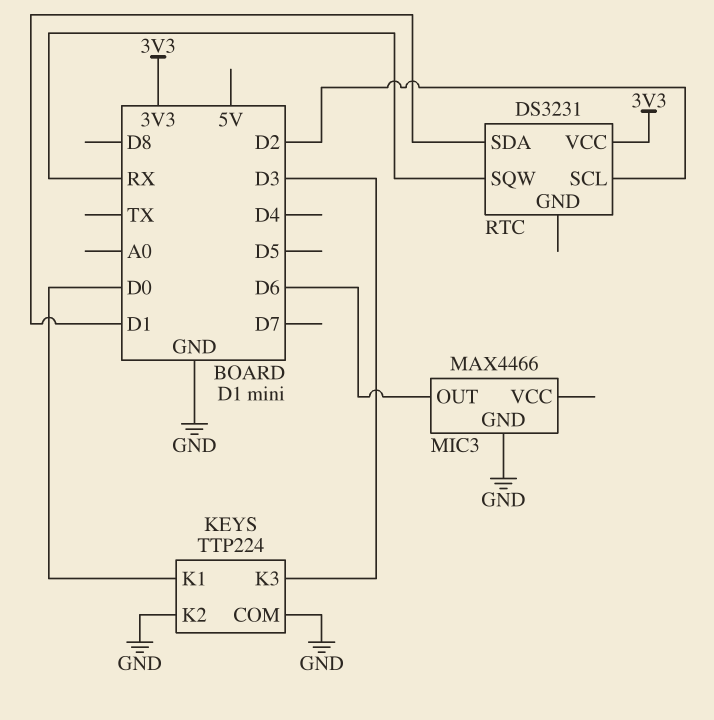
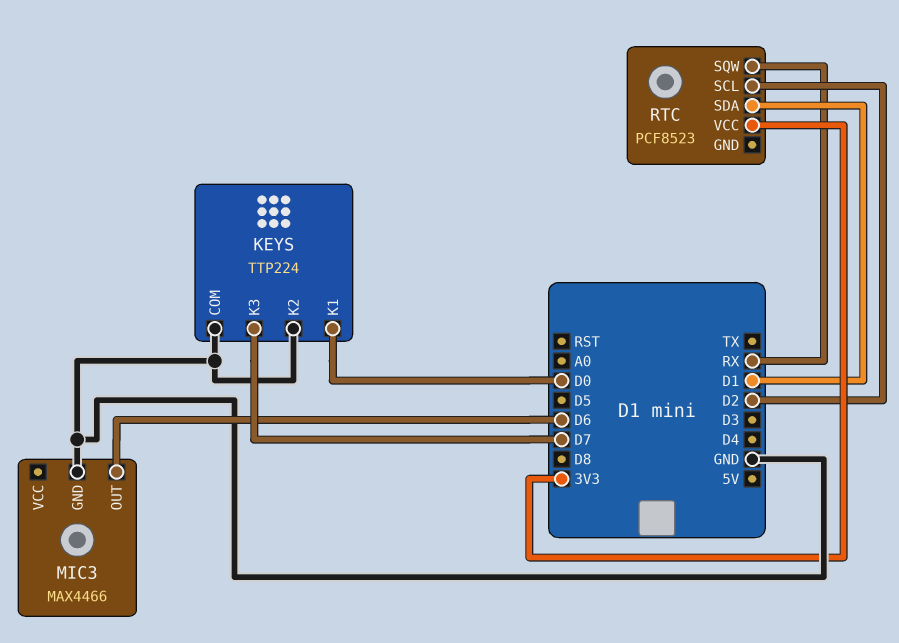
KEYS pin K3: D3 -> D7
RTC: DS3231 -> PCF8523

